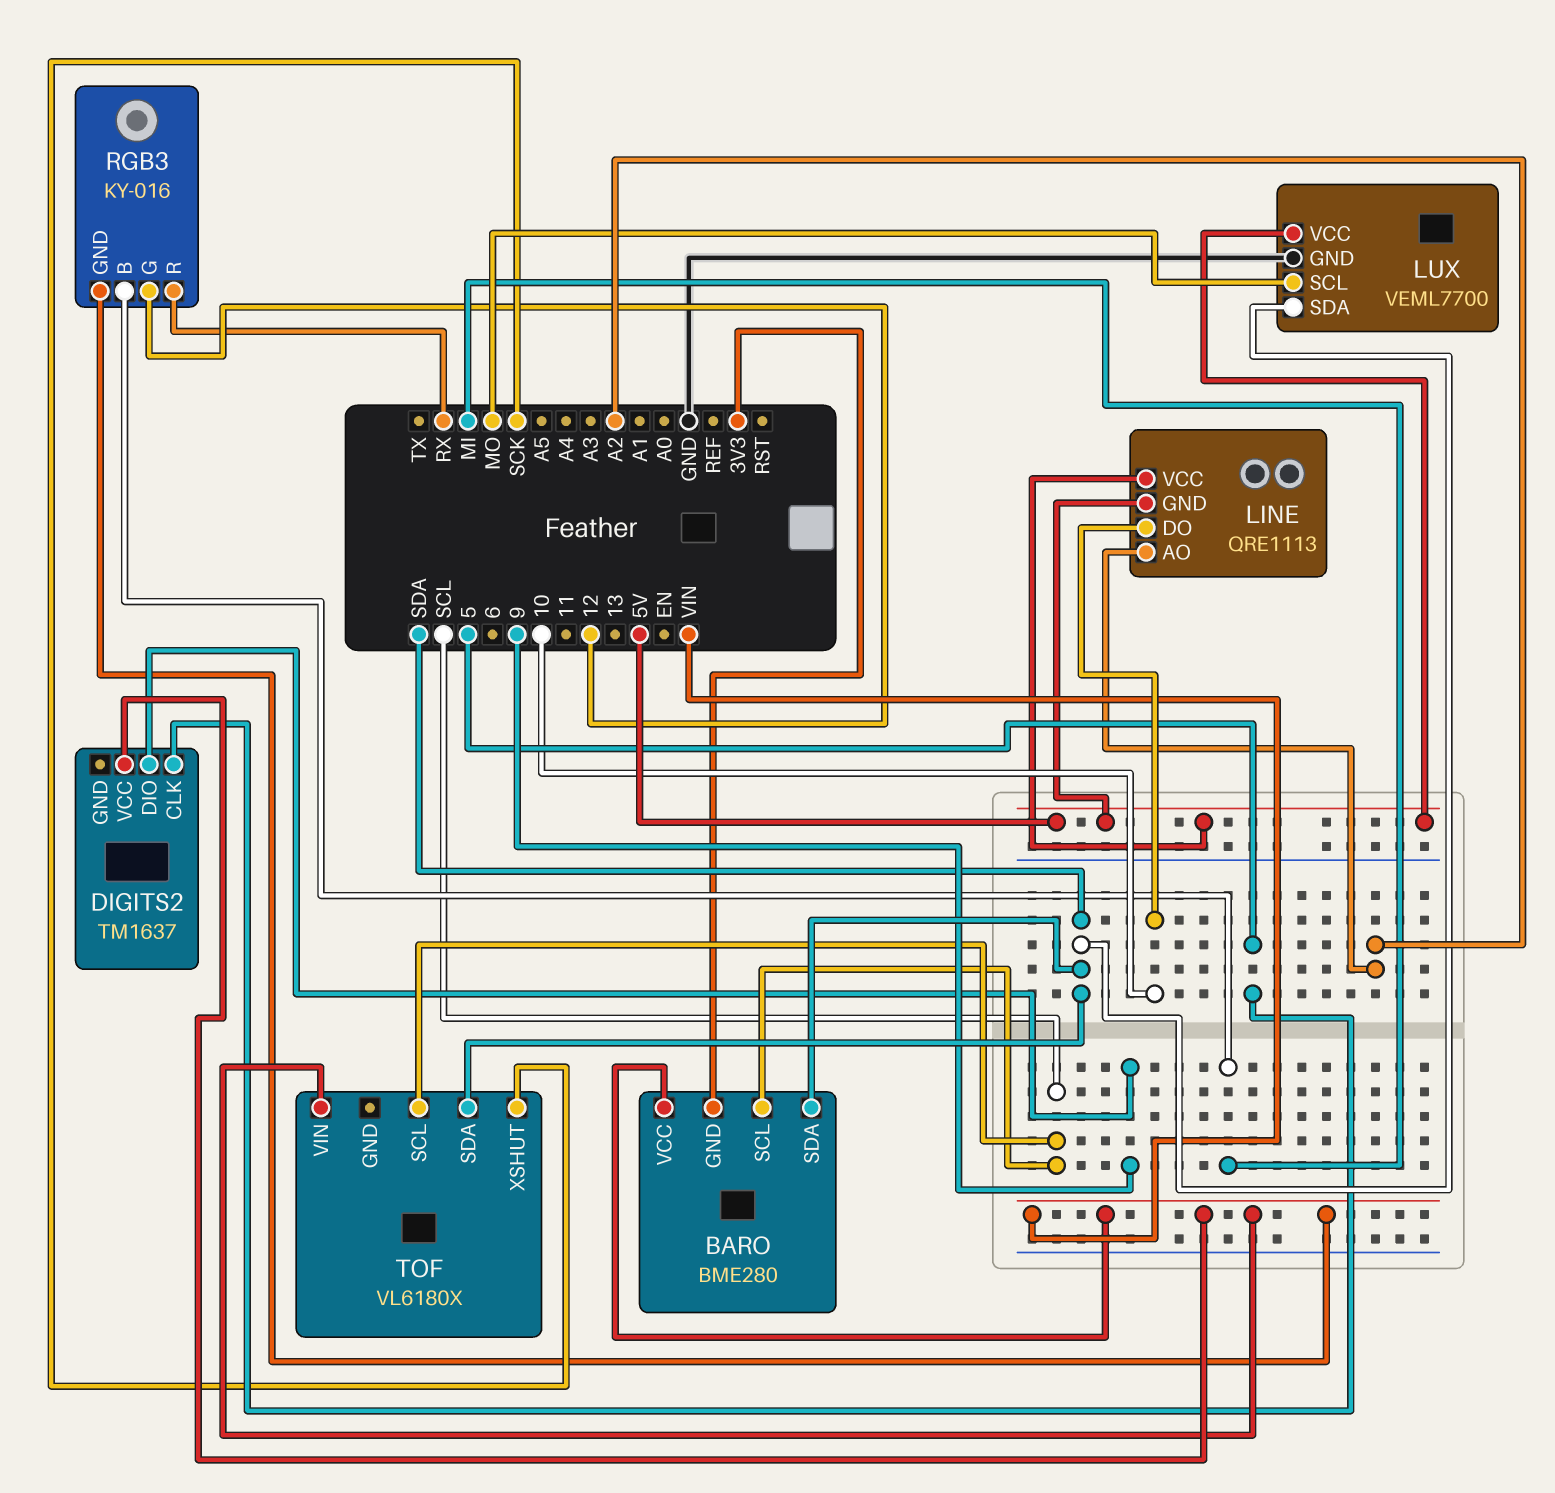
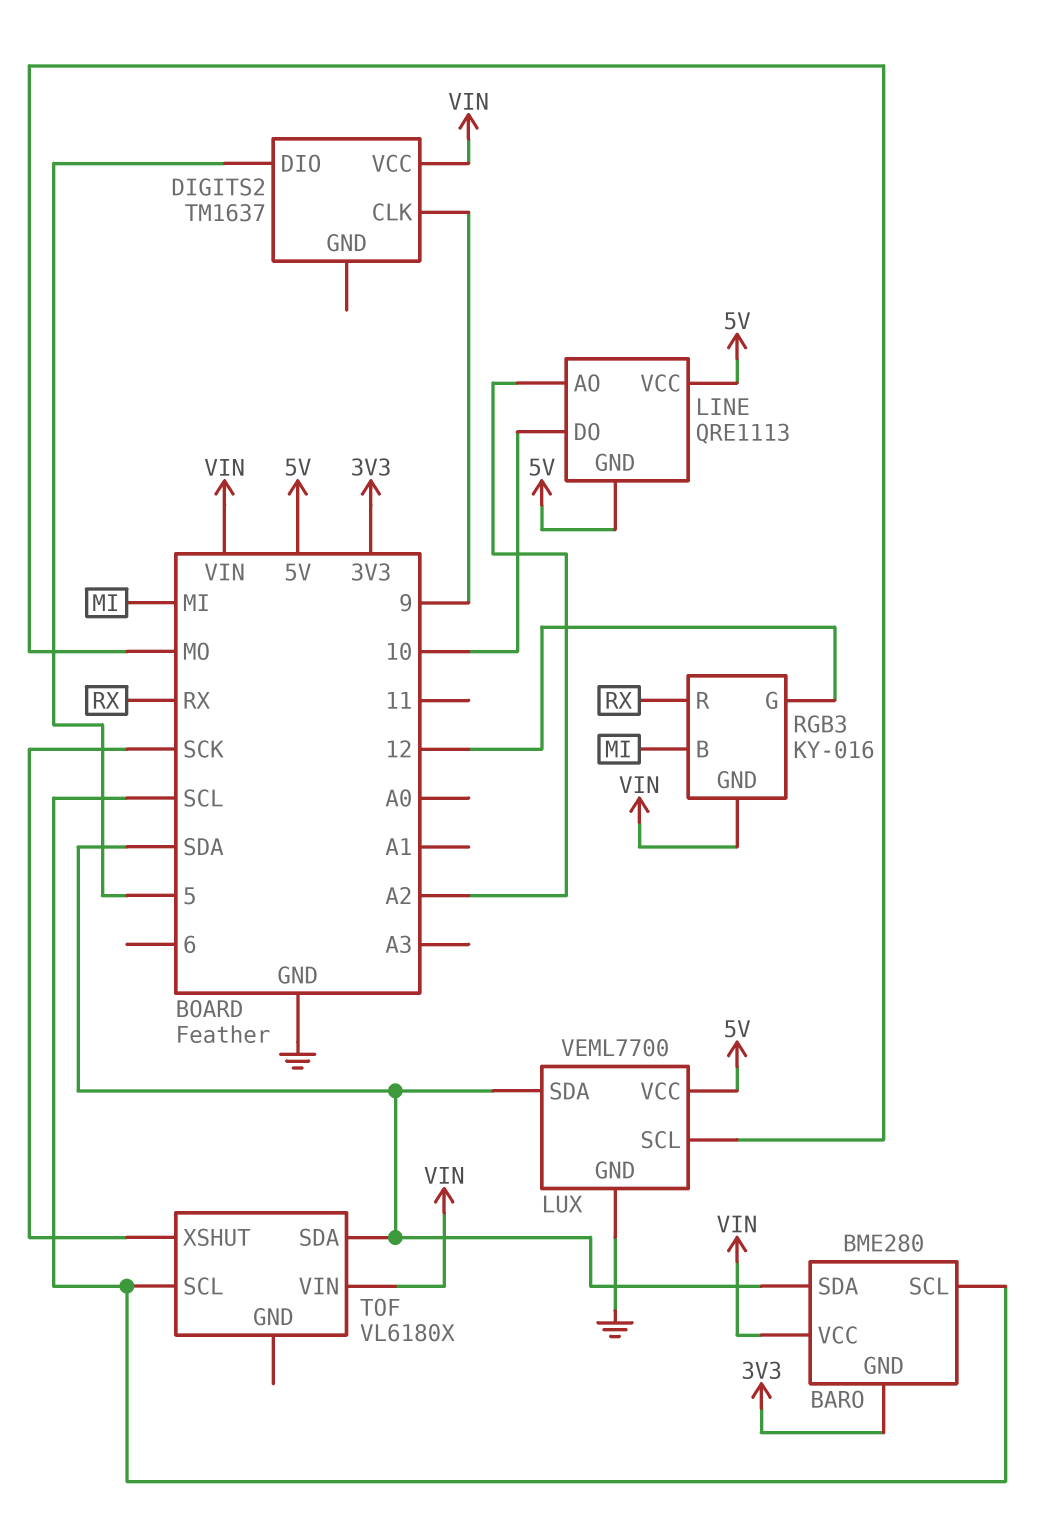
DIGITS2 pin CLK: 5 -> 9
DIGITS2 pin DIO: 9 -> 5

